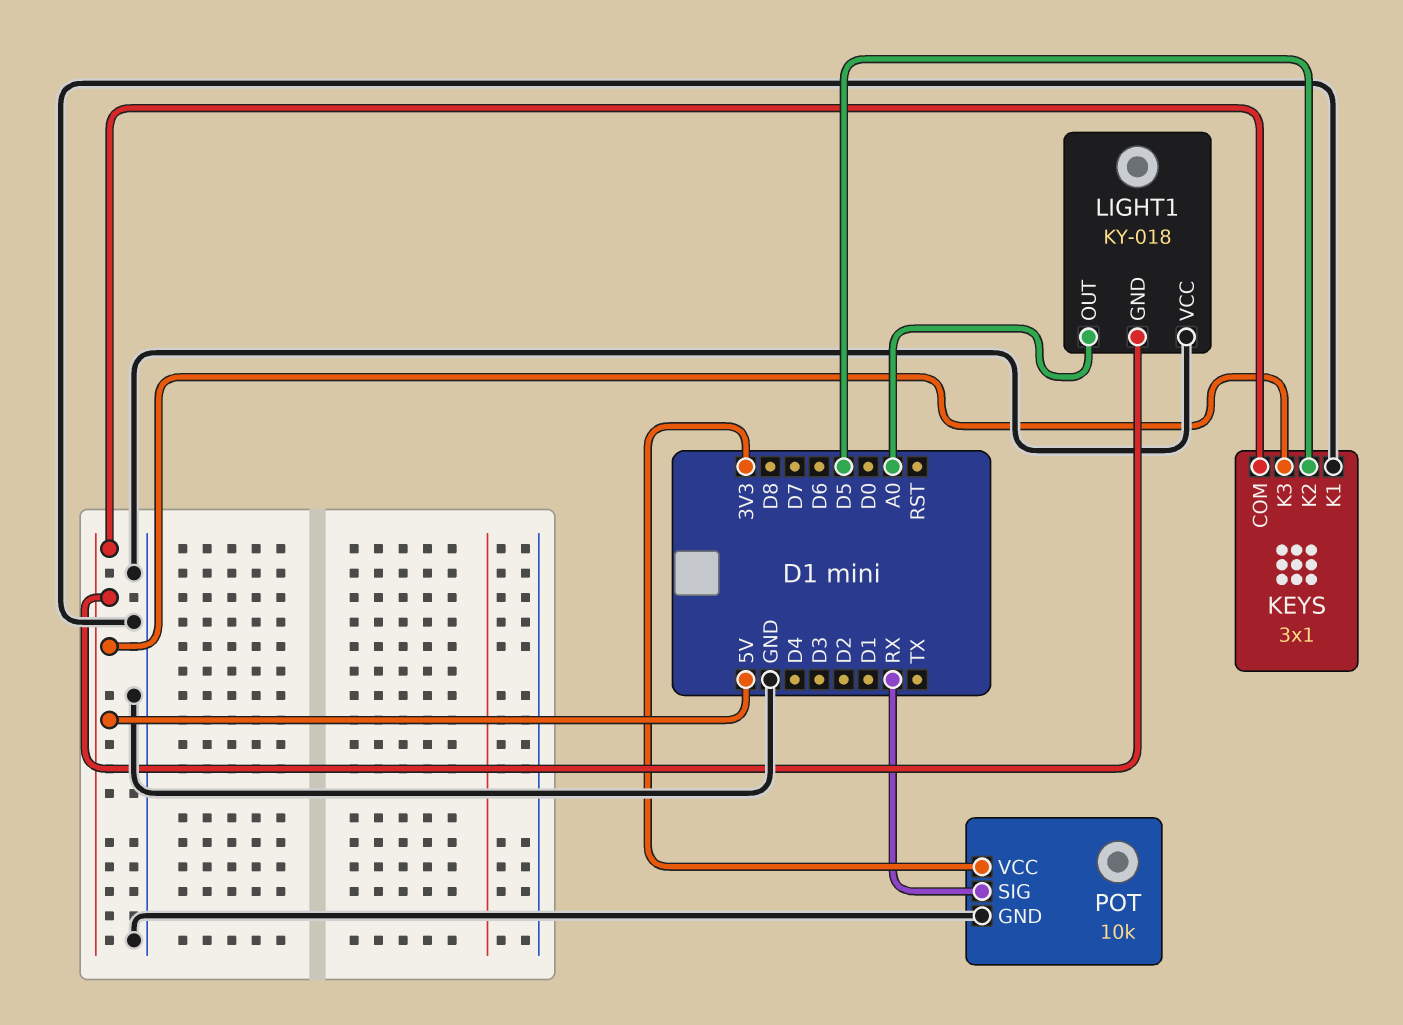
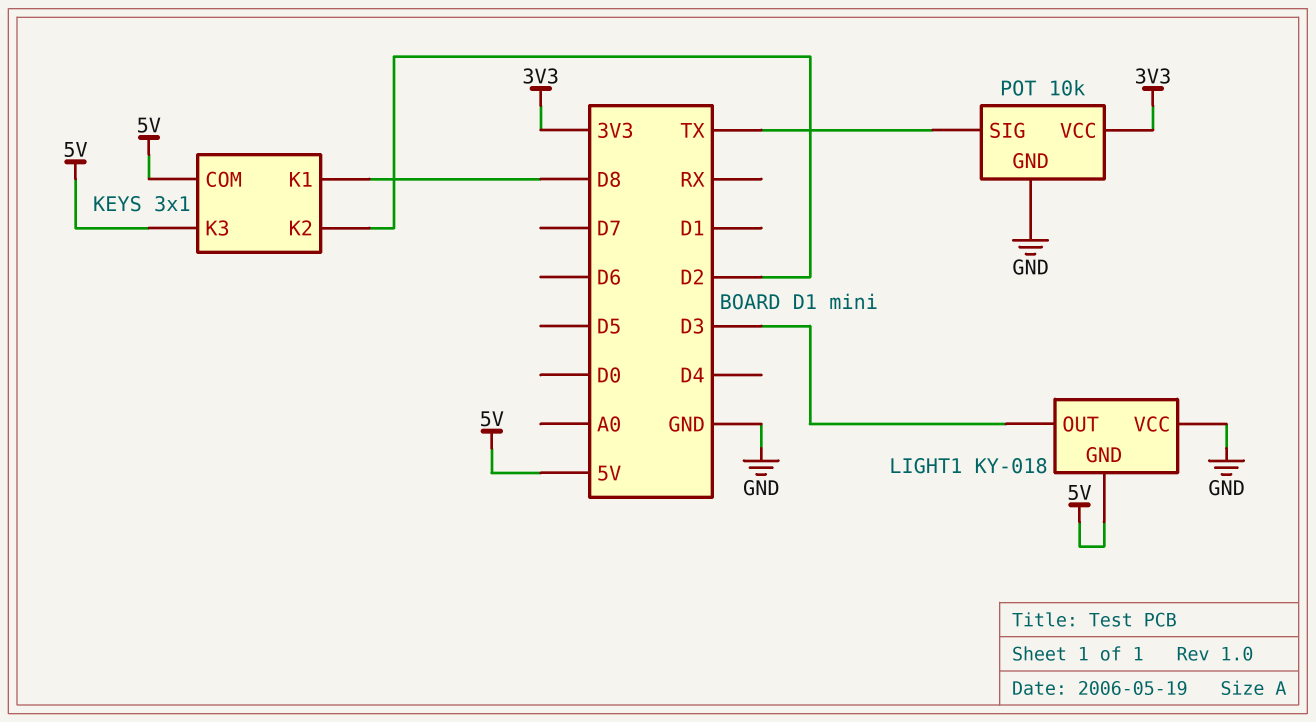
KEYS pin K1: GND -> D8
KEYS pin K2: D5 -> D2
LIGHT1 pin OUT: A0 -> D3
POT pin SIG: RX -> TX

